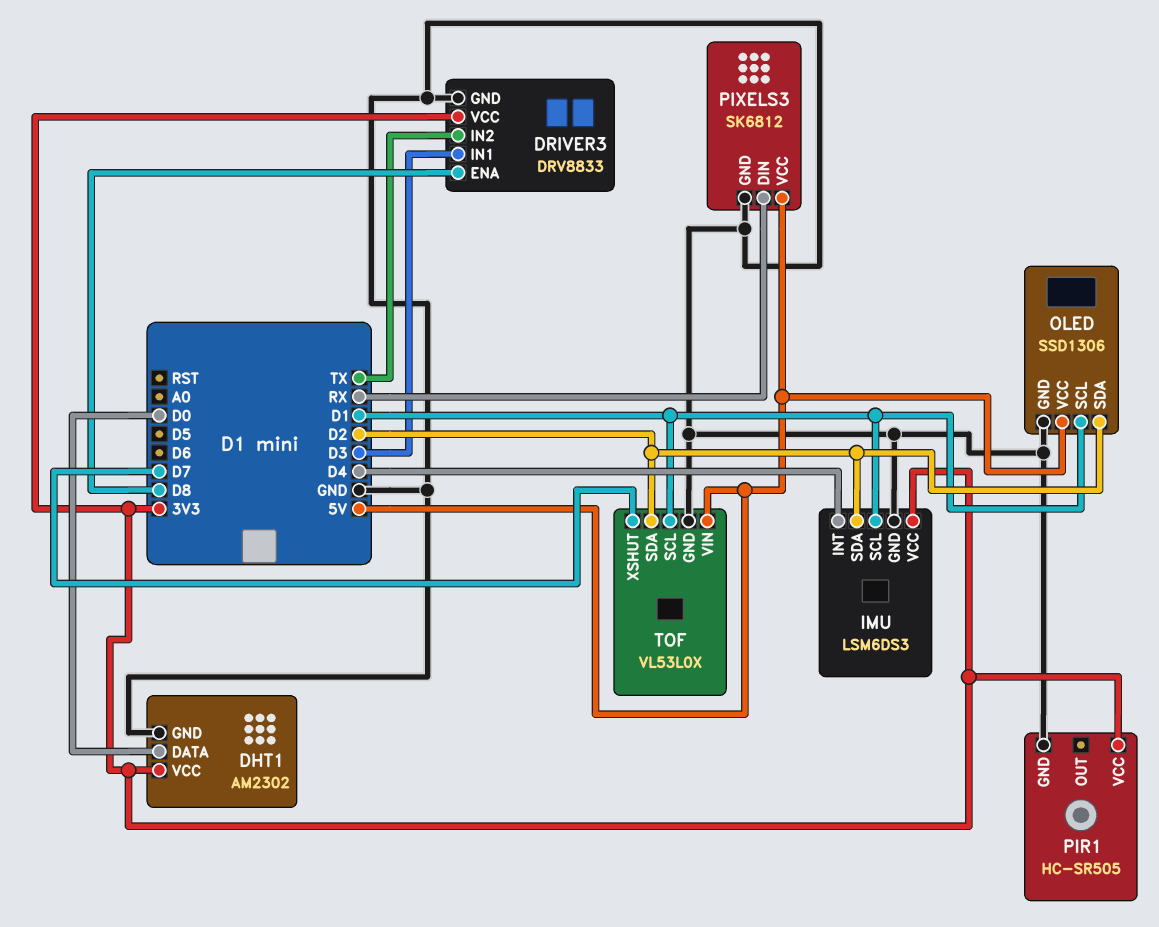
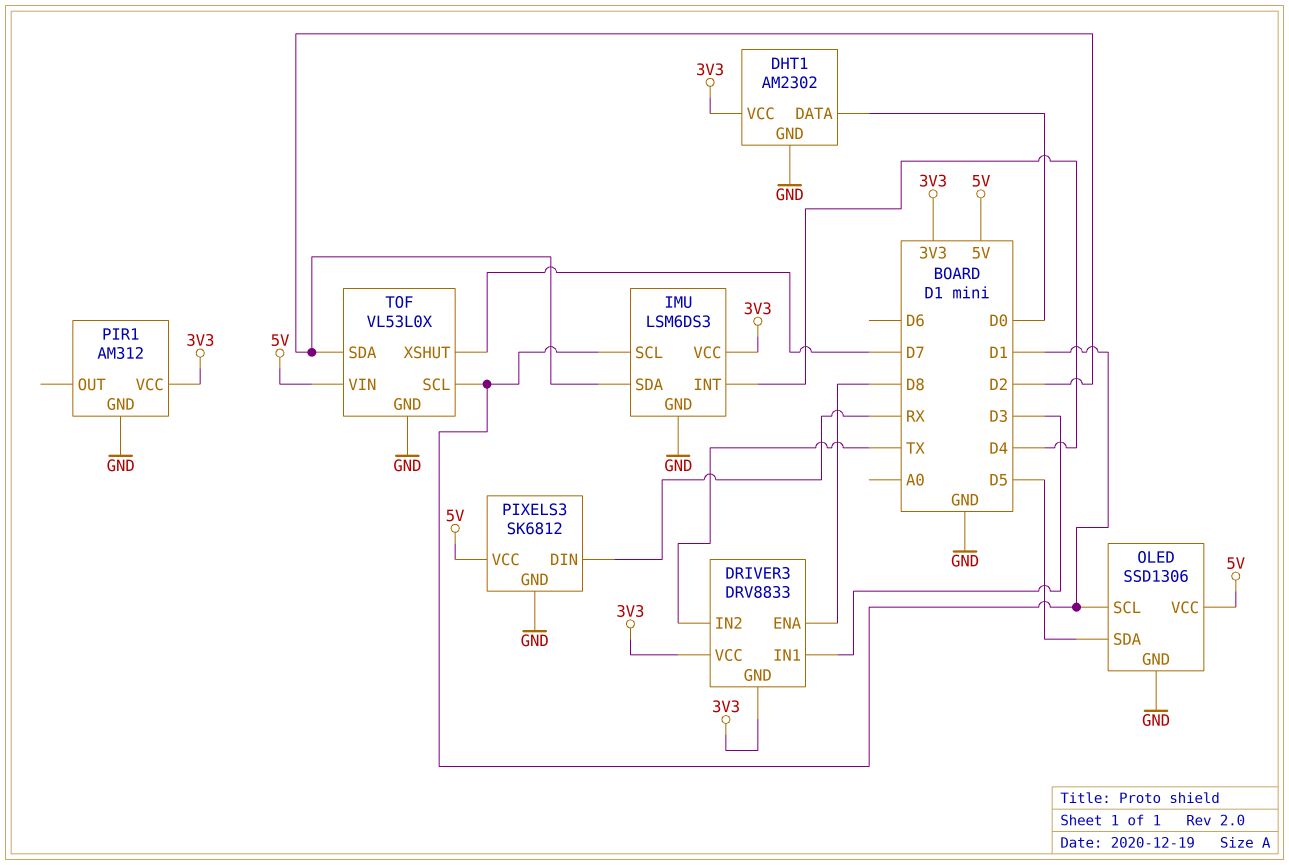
DRIVER3 pin GND: GND -> 3V3
OLED pin SDA: D2 -> D5
PIR1: HC-SR505 -> AM312

